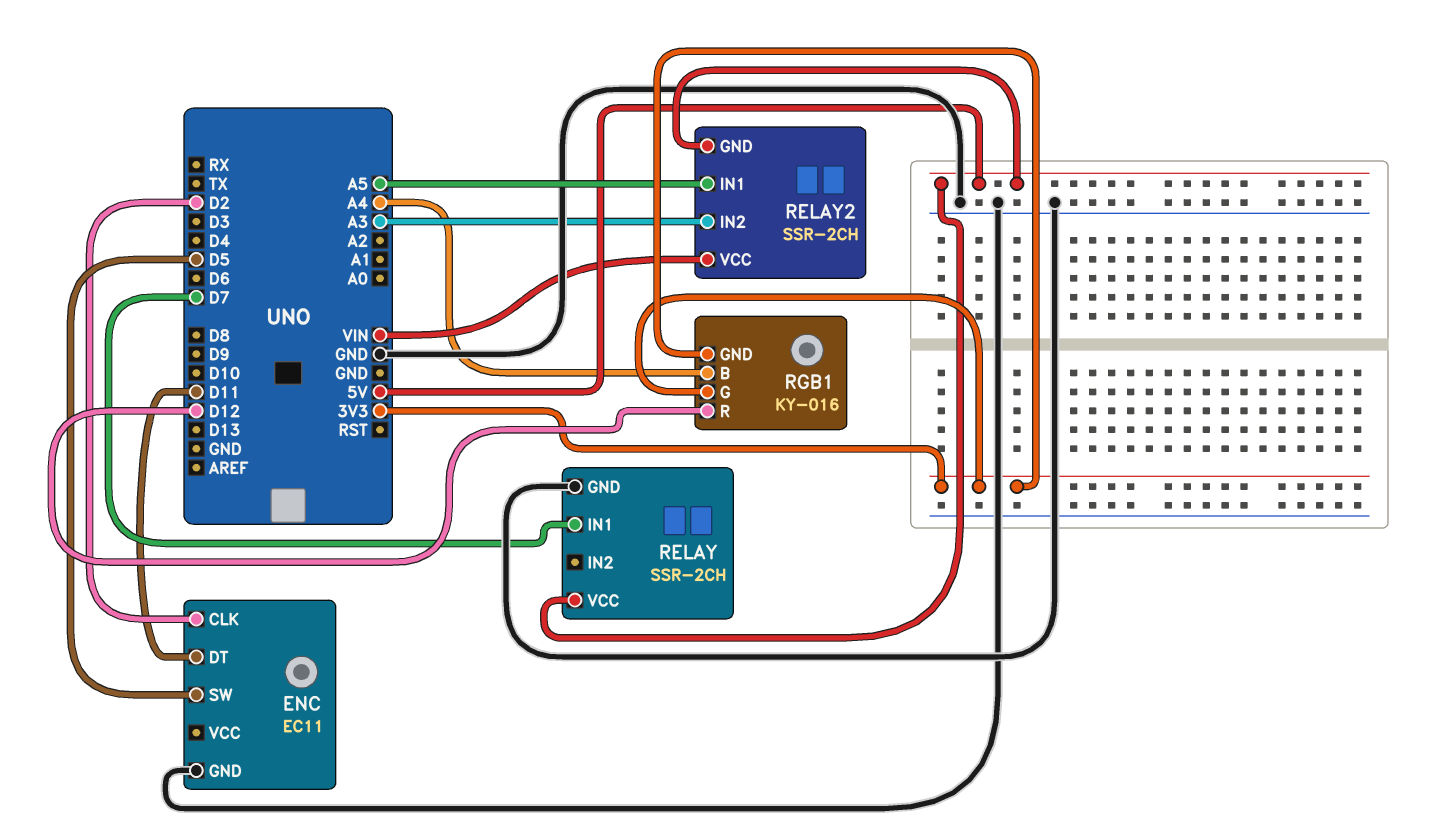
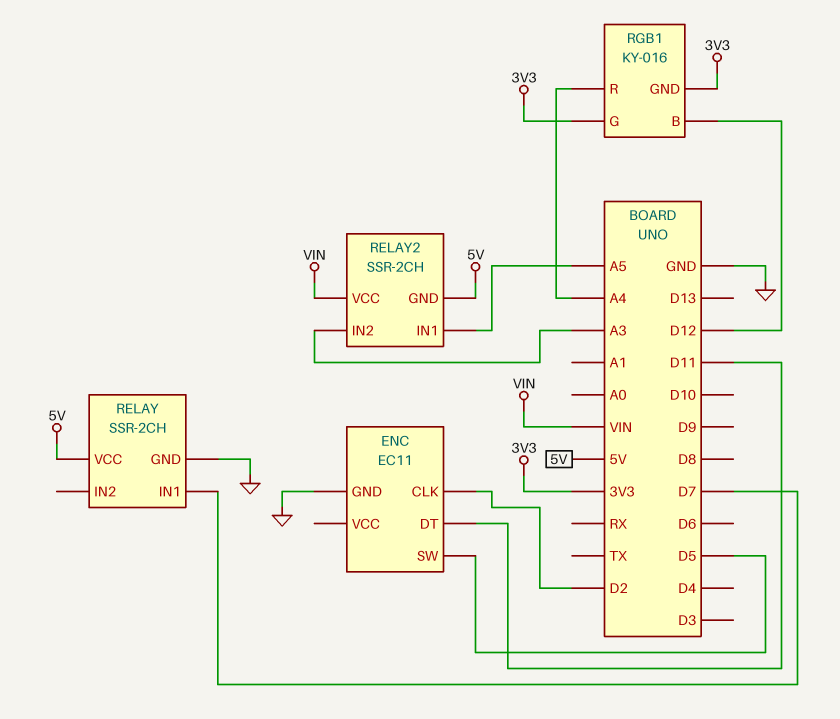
RGB1 pin B: A4 -> D12
RGB1 pin R: D12 -> A4

